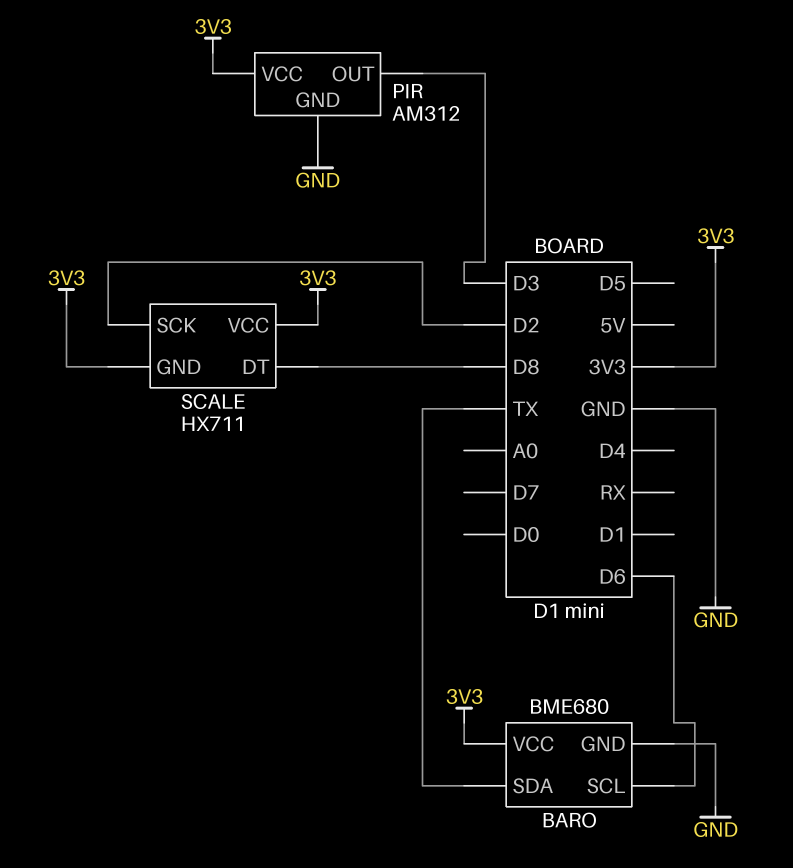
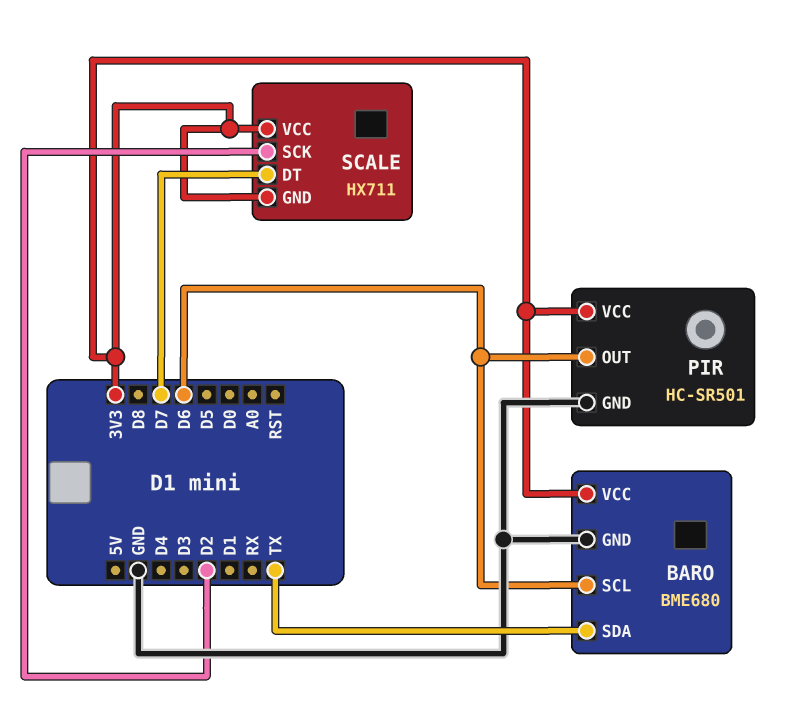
PIR: AM312 -> HC-SR501
PIR pin OUT: D3 -> D6
SCALE pin DT: D8 -> D7

